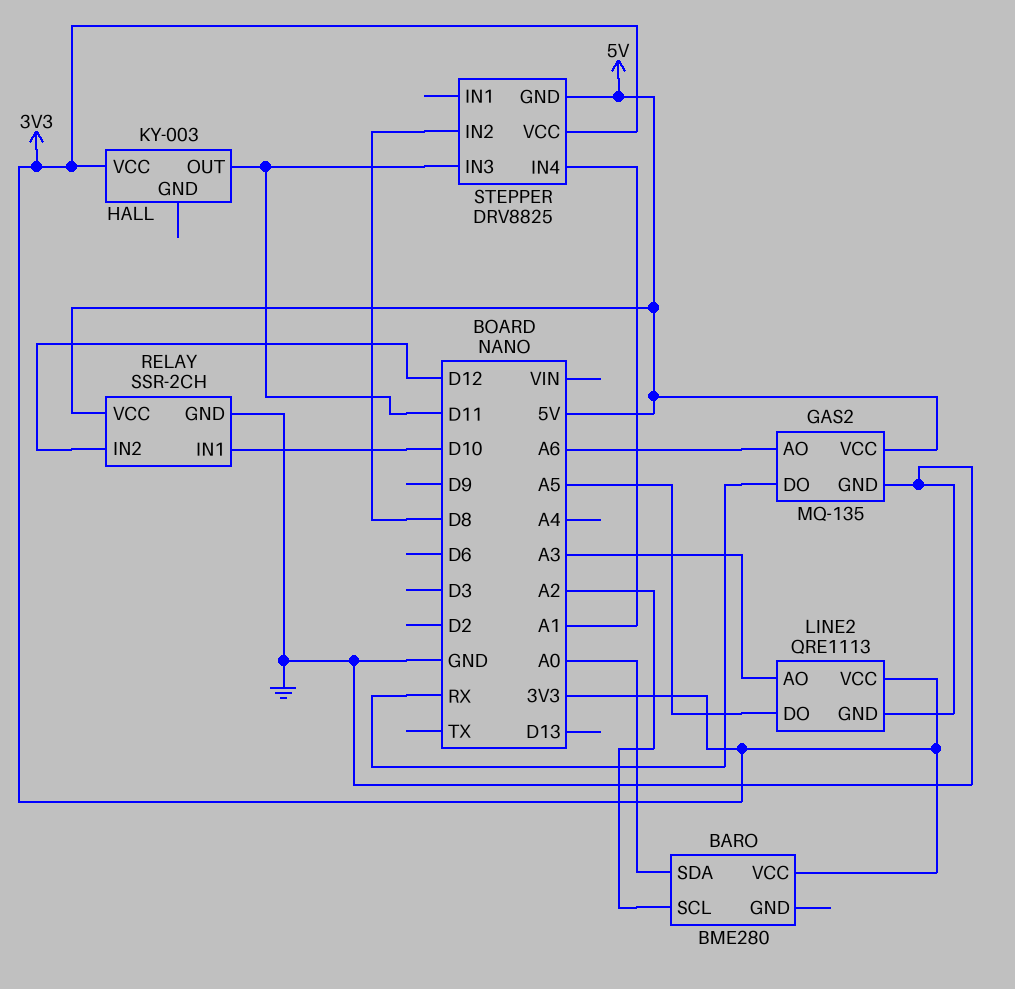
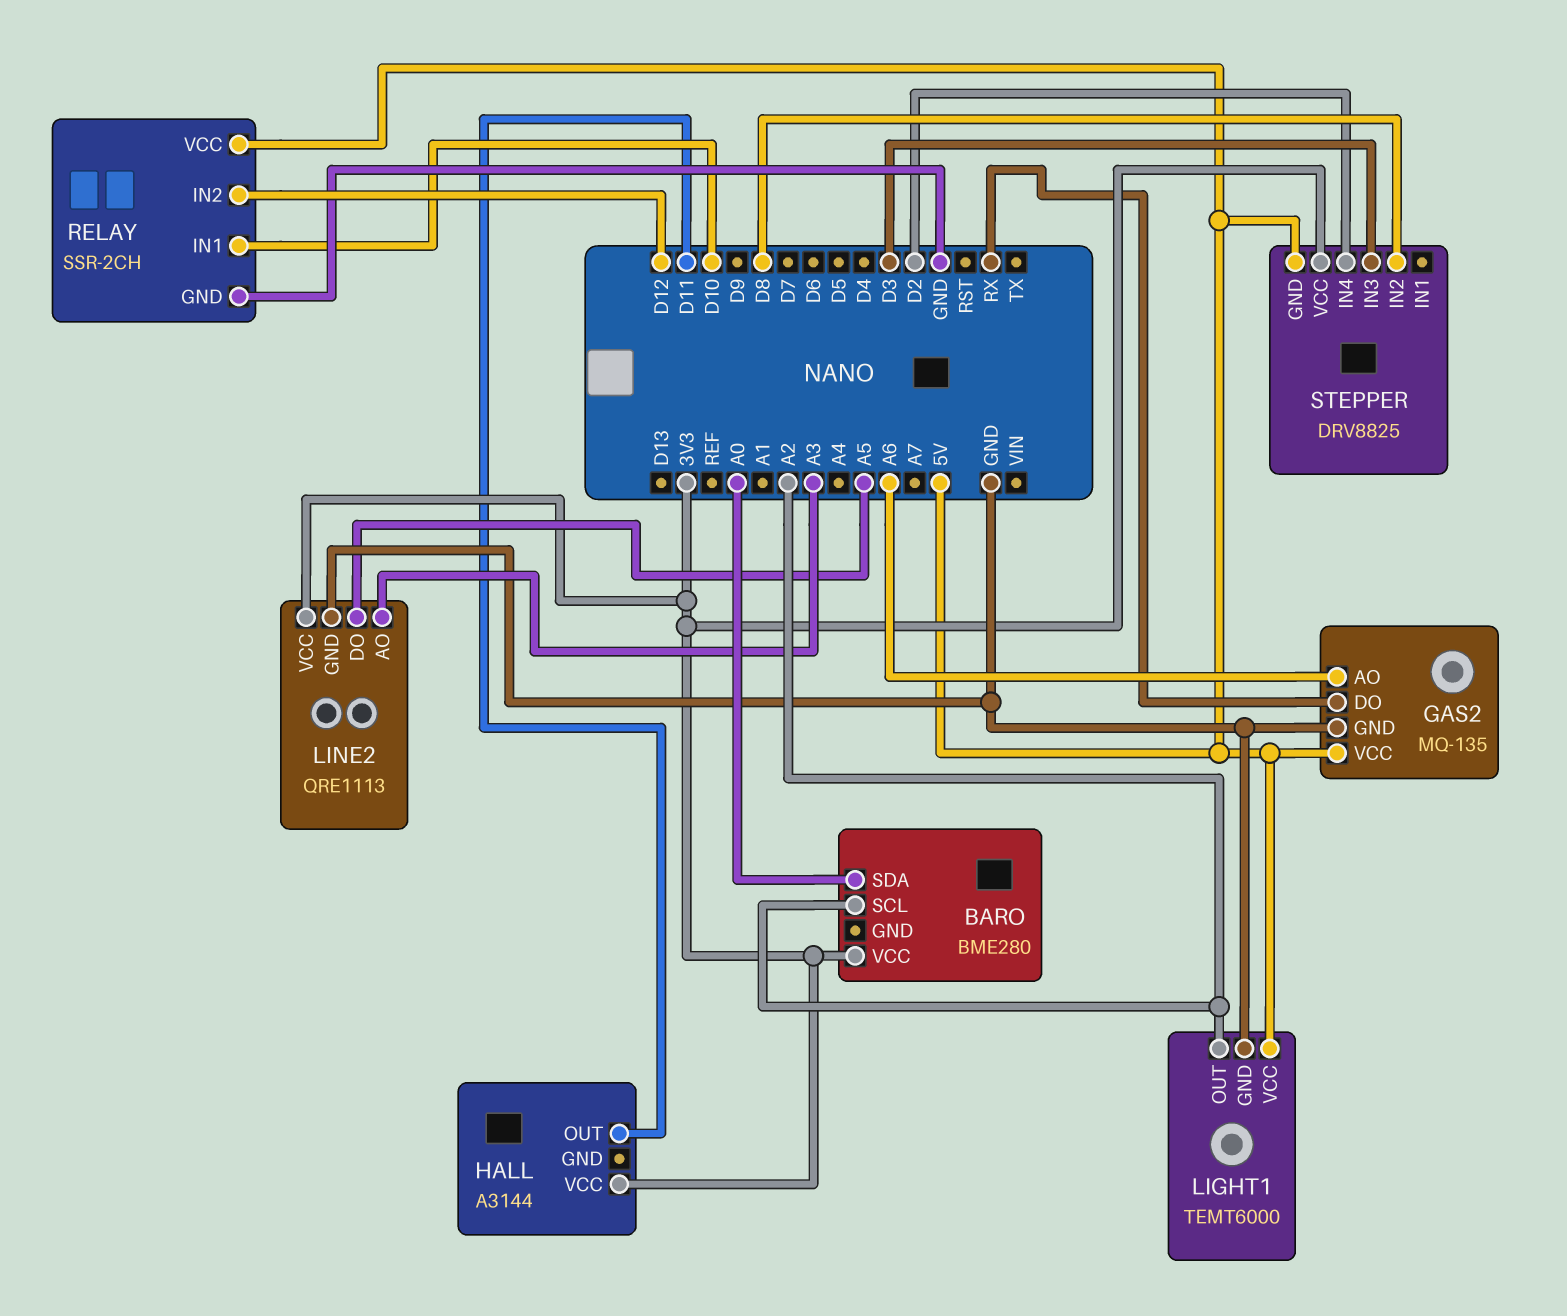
HALL: KY-003 -> A3144
LIGHT1: none -> TEMT6000
LIGHT1 pin GND: none -> GND
LIGHT1 pin OUT: none -> A2
LIGHT1 pin VCC: none -> 5V
STEPPER pin IN3: D11 -> D3
STEPPER pin IN4: A1 -> D2

